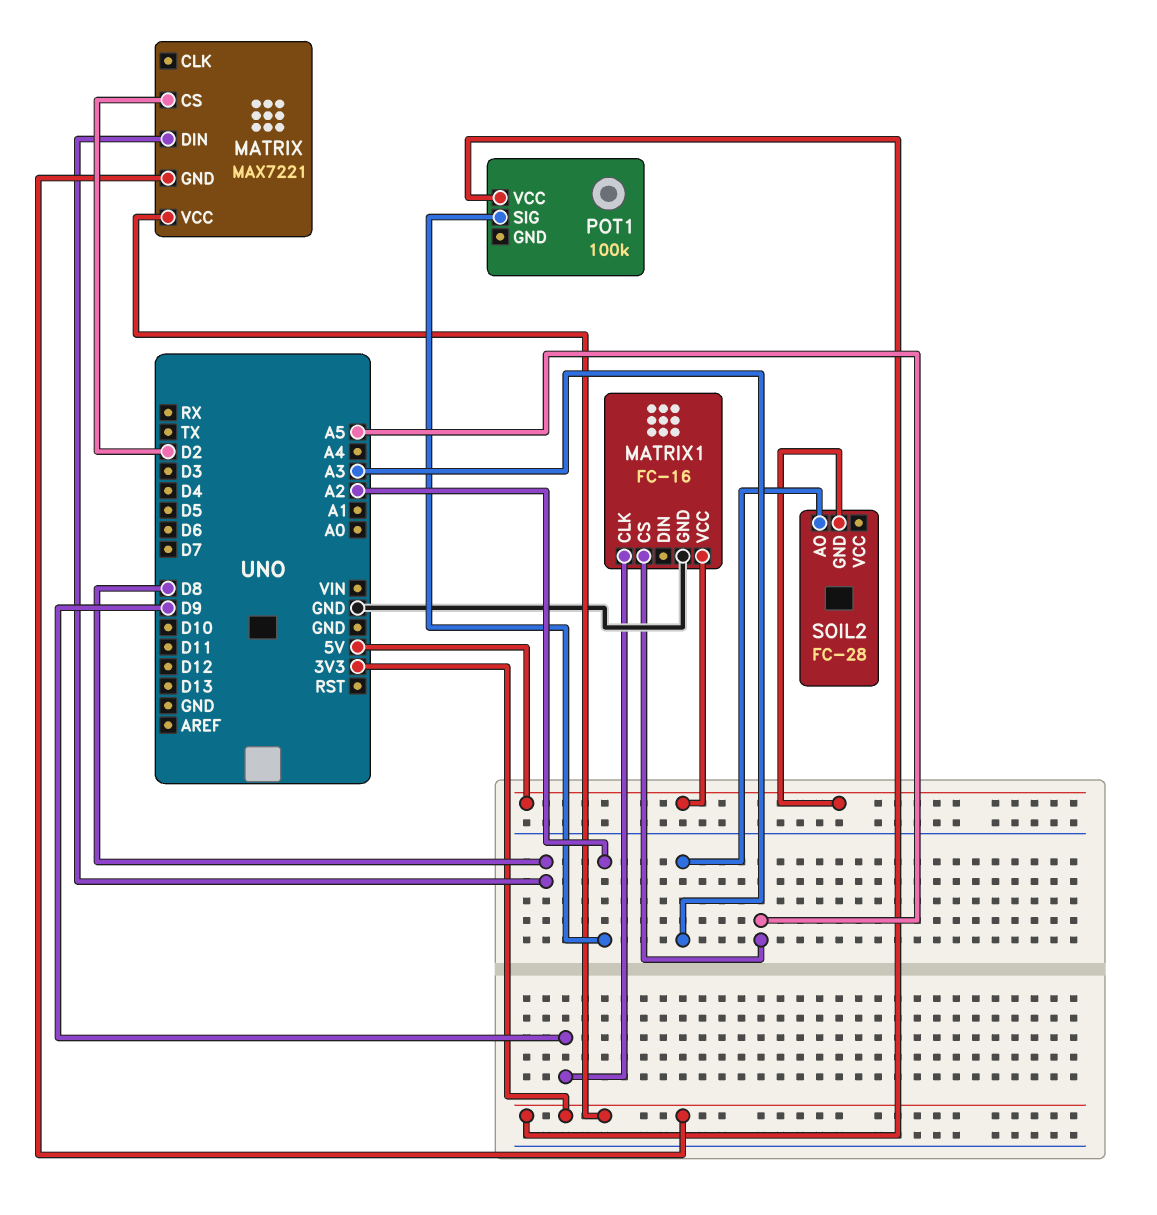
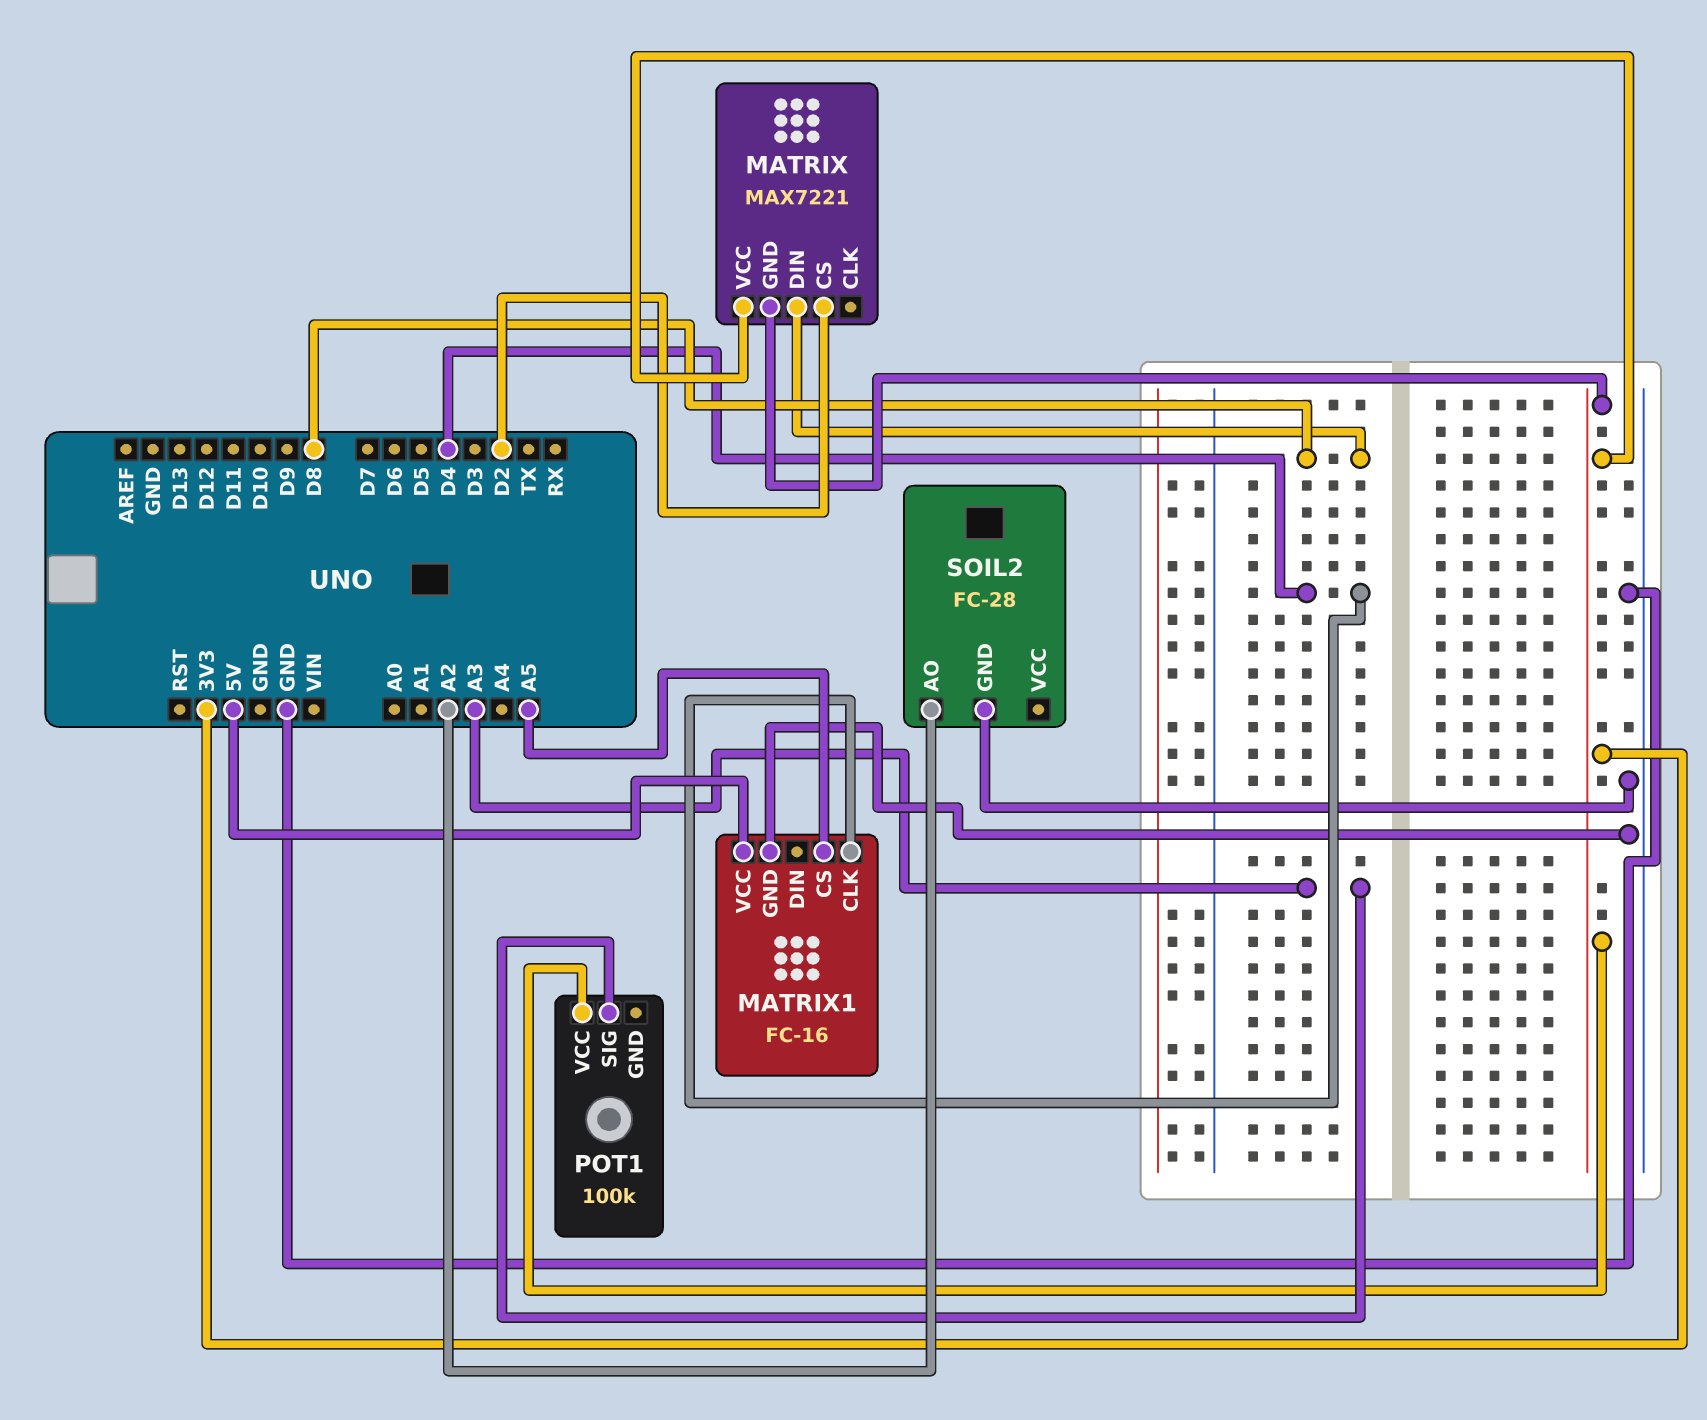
MATRIX1 pin CLK: D9 -> D4
POT1 pin SIG: A2 -> A3
SOIL2 pin AO: A3 -> A2
SOIL2 pin GND: 5V -> GND

